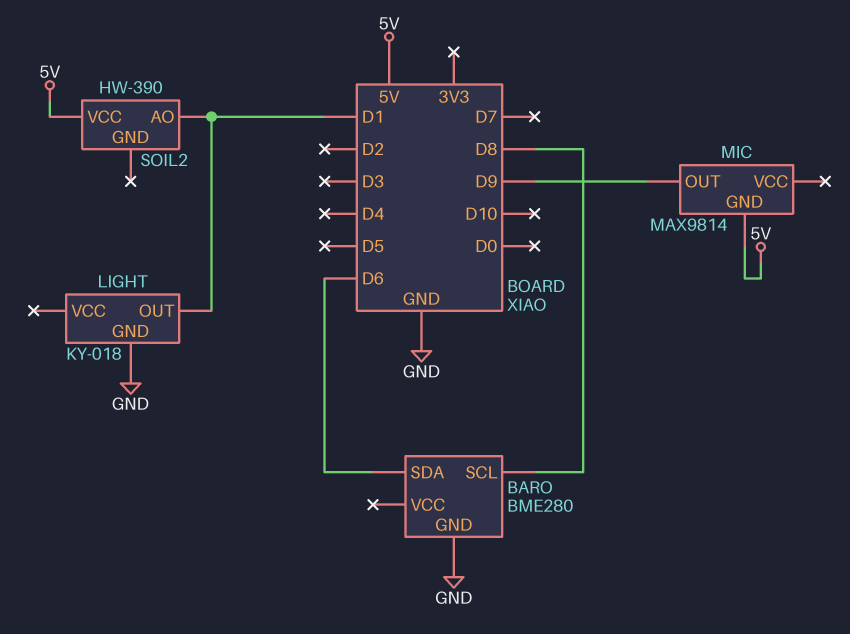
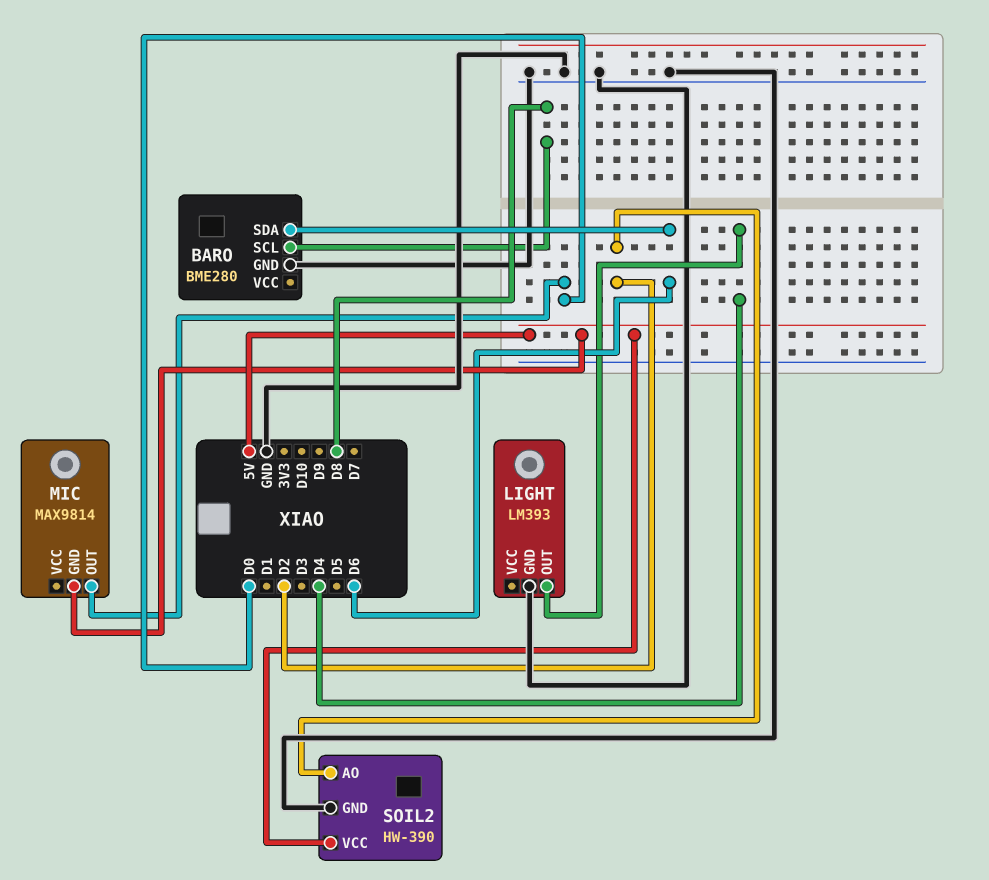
LIGHT: KY-018 -> LM393
LIGHT pin OUT: D1 -> D4
MIC pin OUT: D9 -> D0
SOIL2 pin AO: D1 -> D2
SOIL2 pin GND: none -> GND

